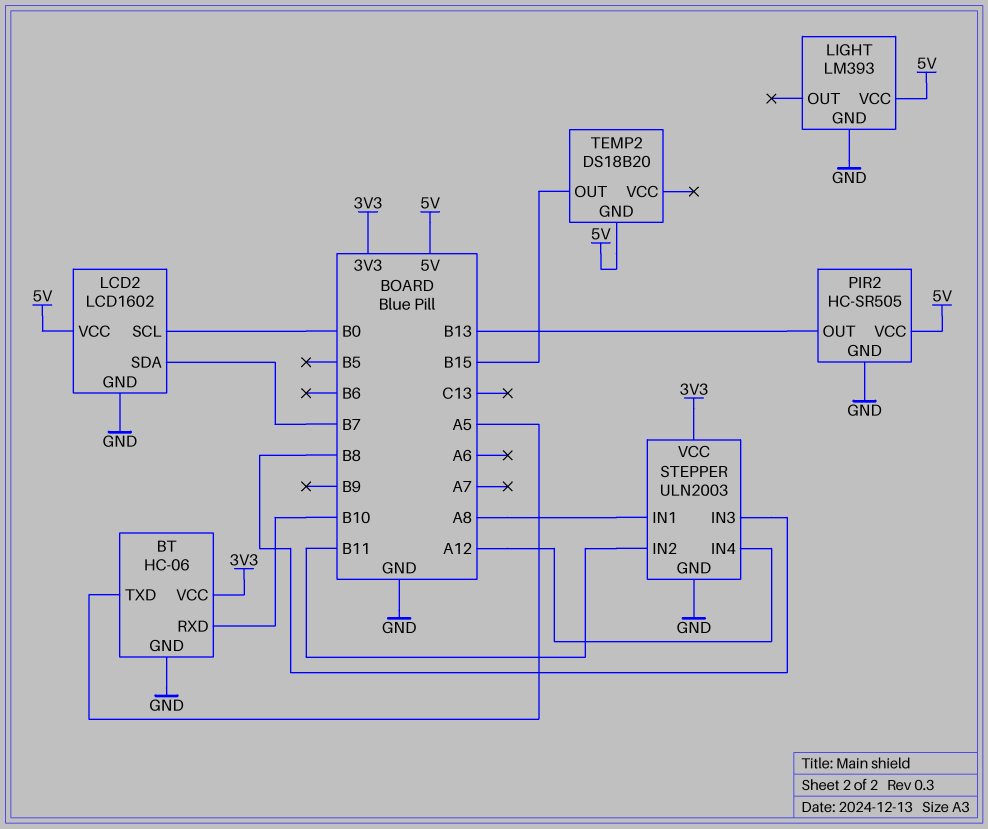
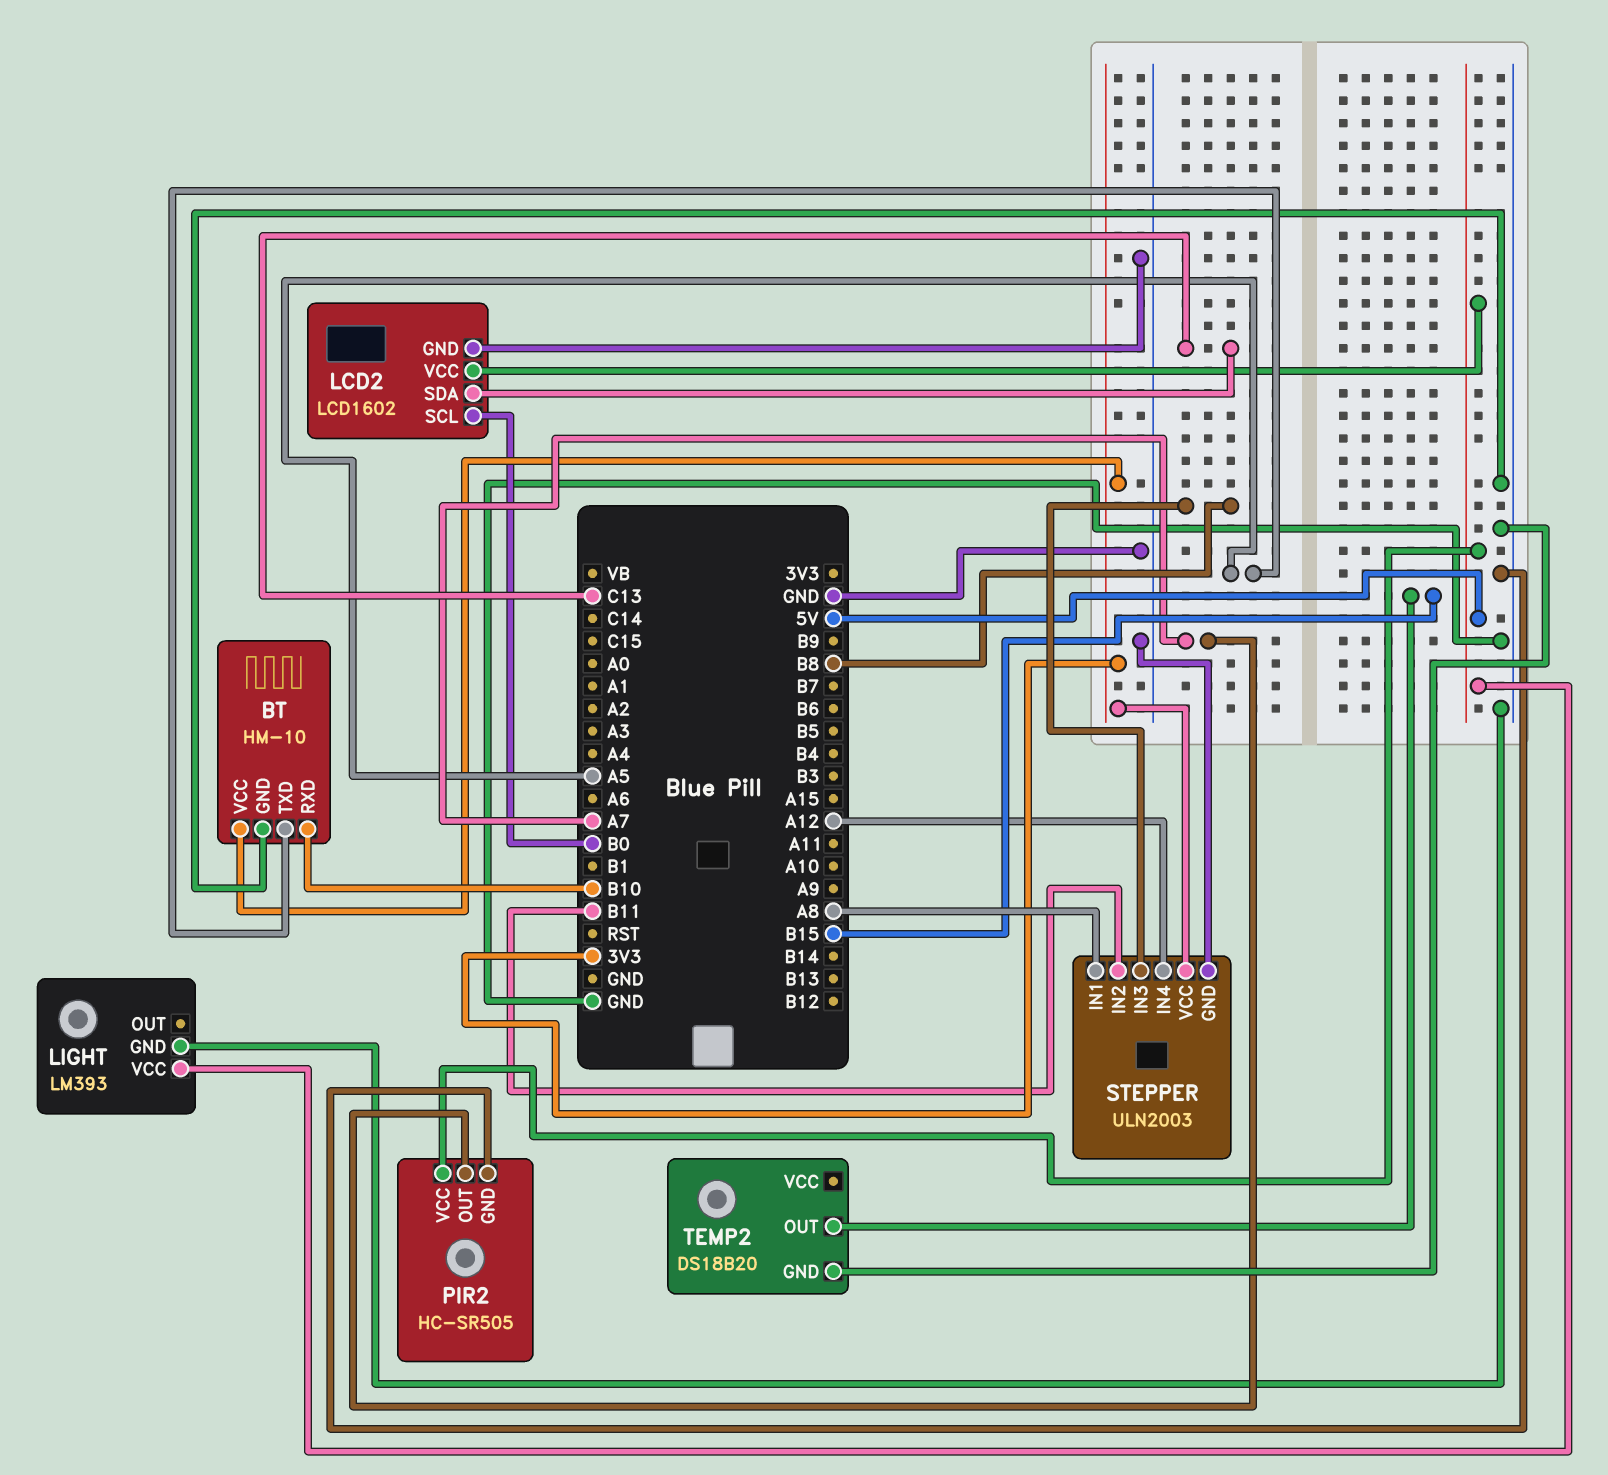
BT: HC-06 -> HM-10
LCD2 pin SDA: B7 -> C13
PIR2 pin OUT: B13 -> A7
TEMP2 pin GND: 5V -> GND

